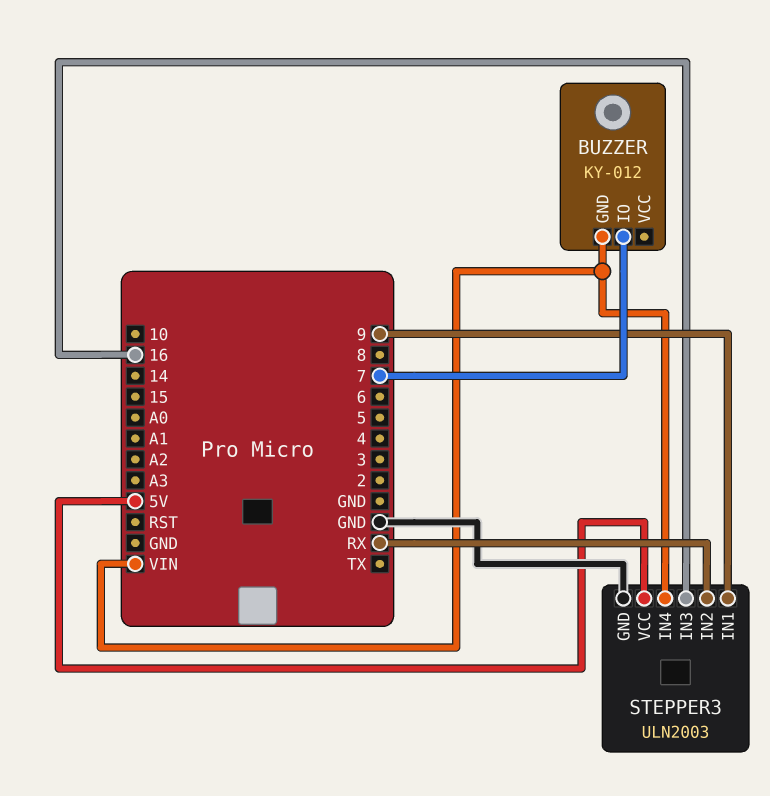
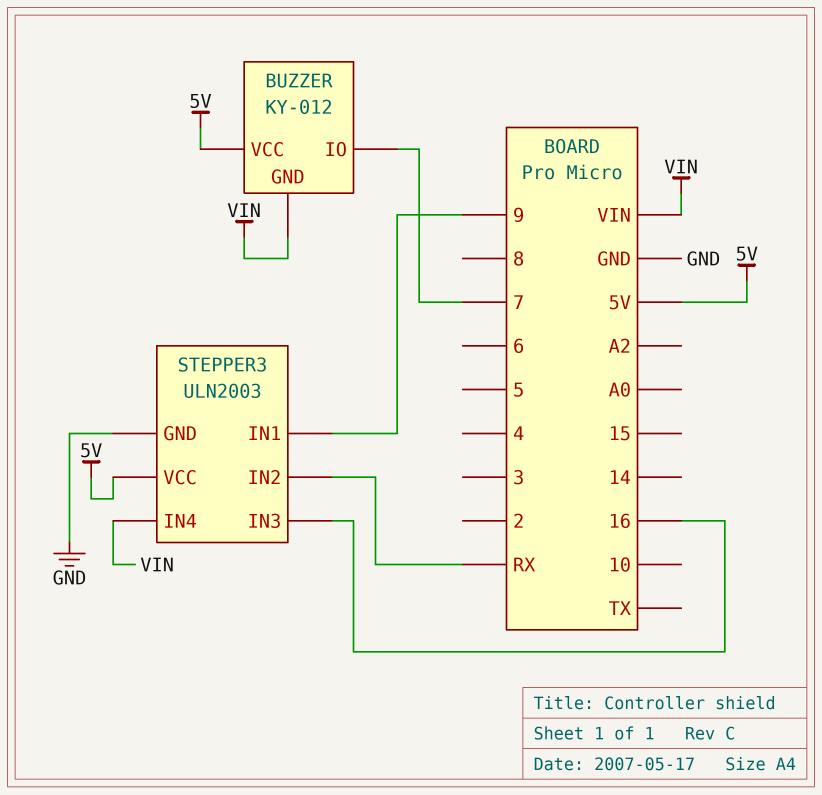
BUZZER pin VCC: none -> 5V

